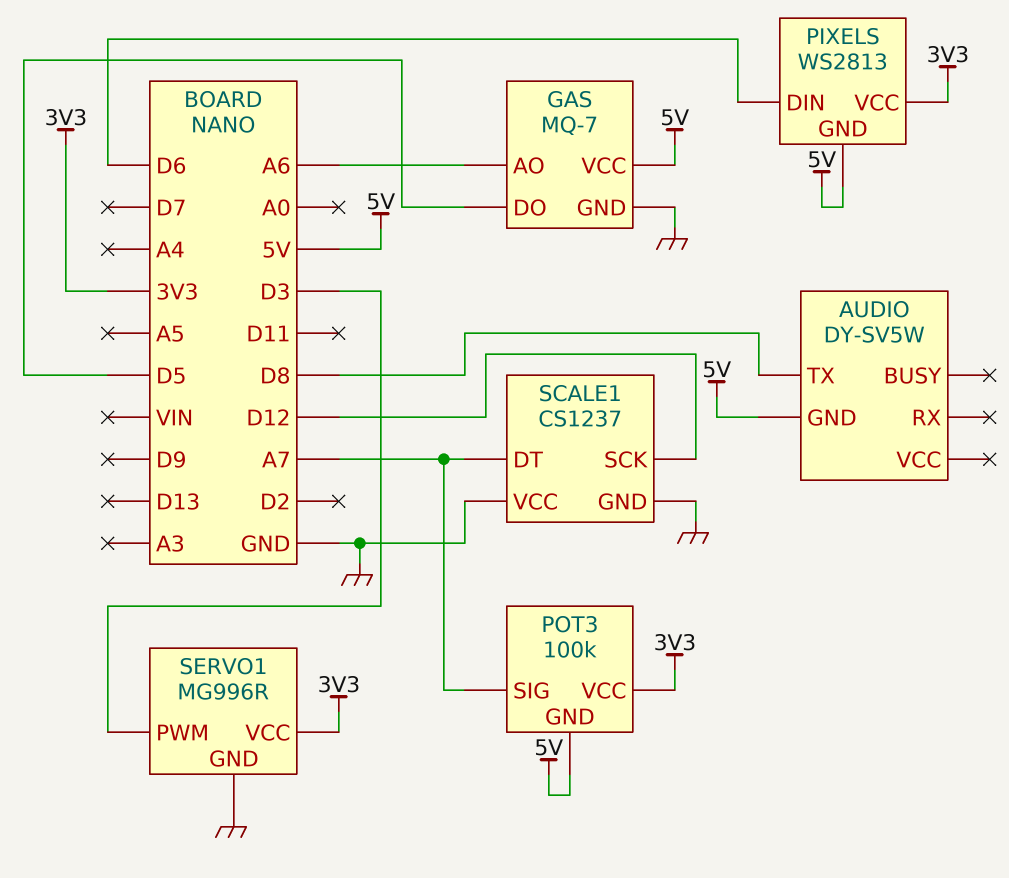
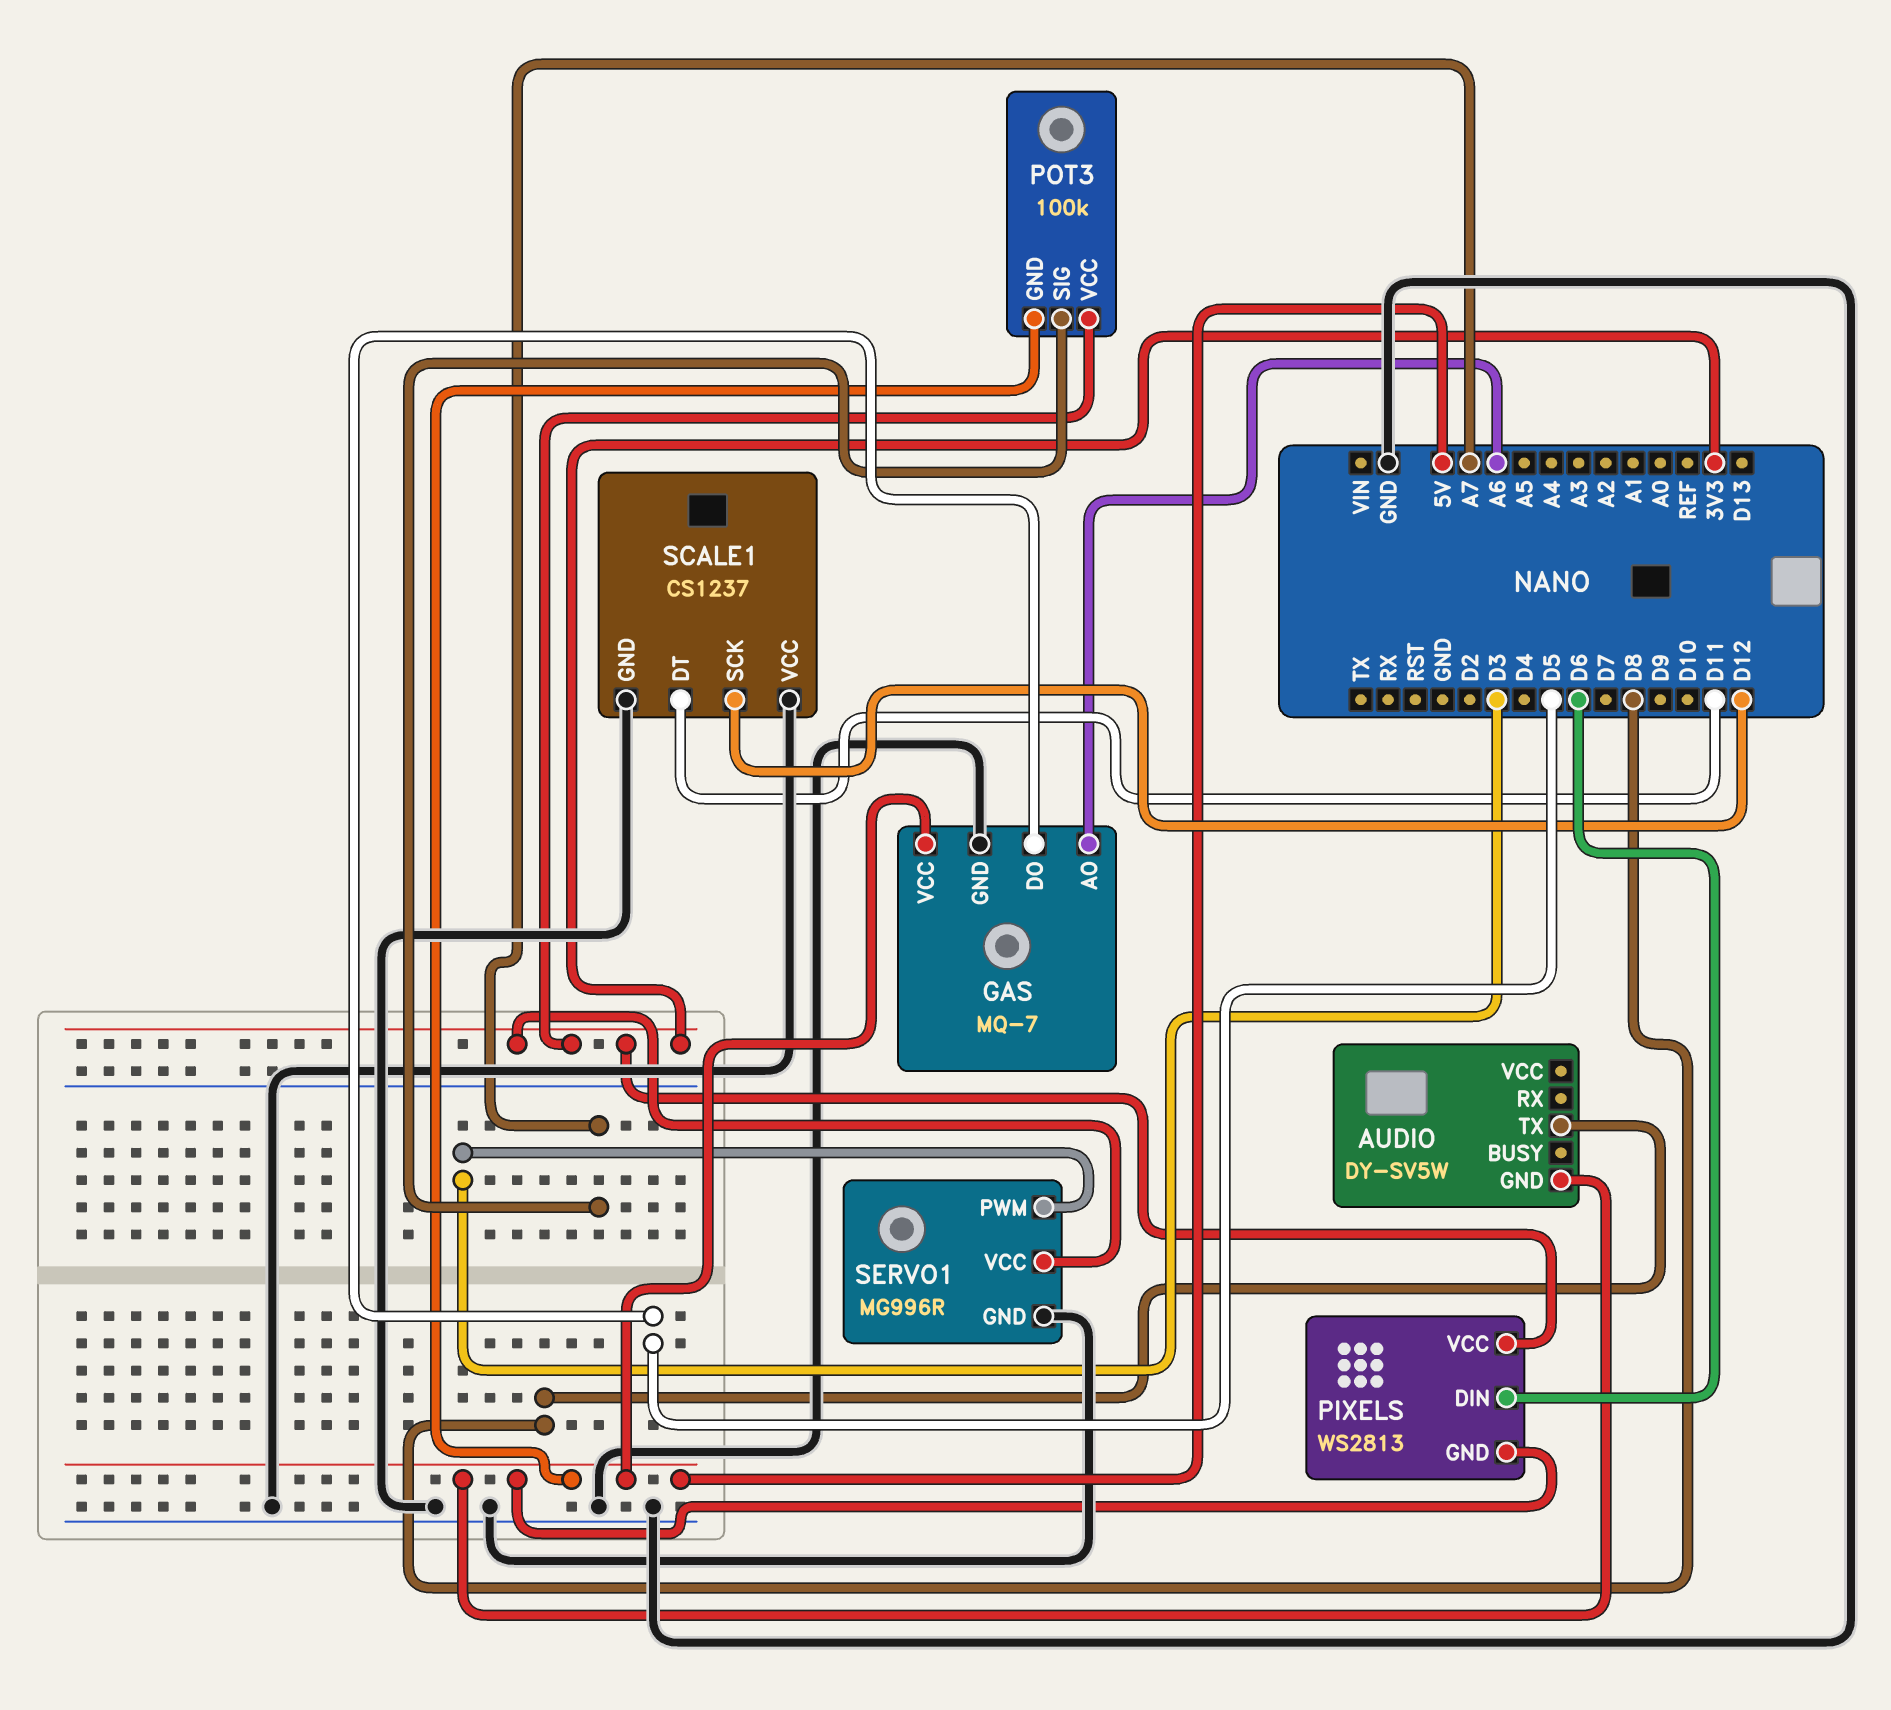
SCALE1 pin DT: A7 -> D11

